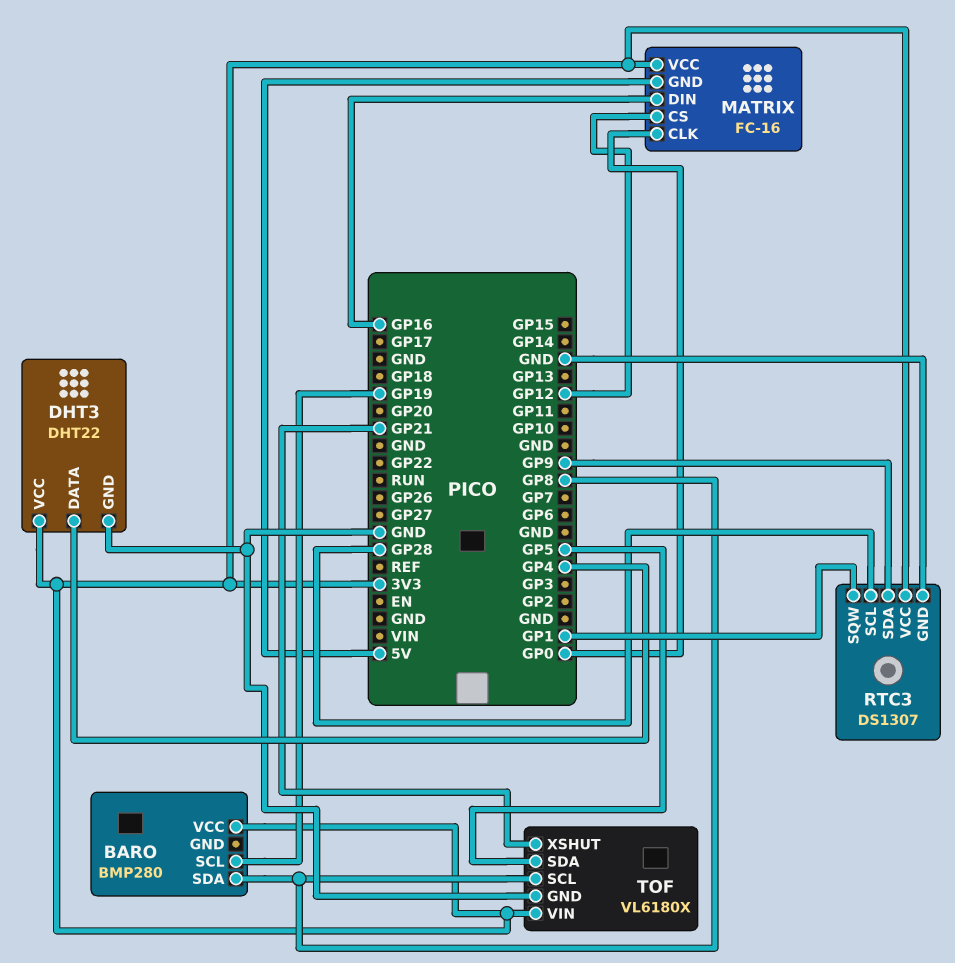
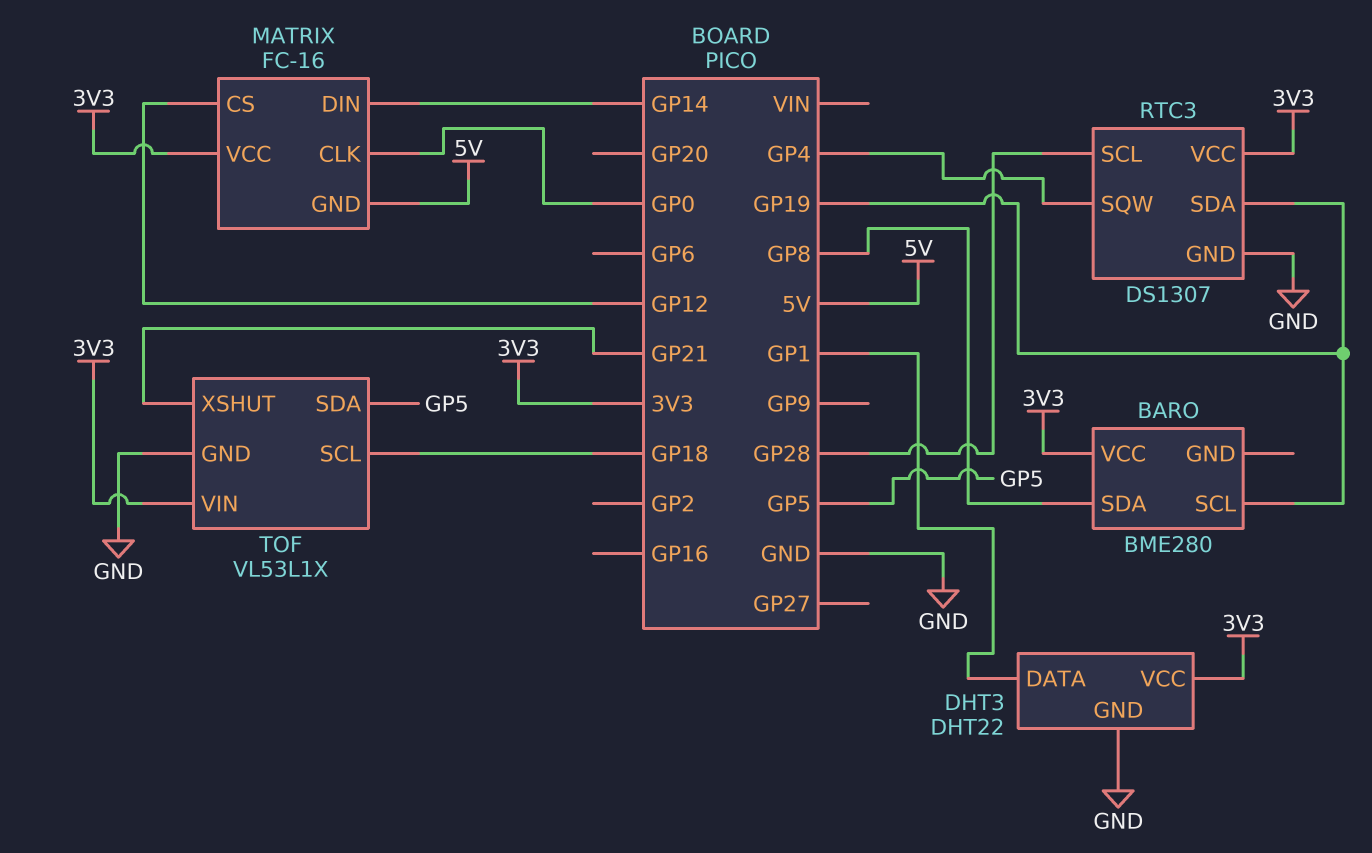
BARO: BMP280 -> BME280
DHT3 pin DATA: GP4 -> GP1
MATRIX pin DIN: GP16 -> GP14
RTC3 pin SDA: GP9 -> GP19
RTC3 pin SQW: GP1 -> GP4
TOF: VL6180X -> VL53L1X
TOF pin SCL: GP8 -> GP18

